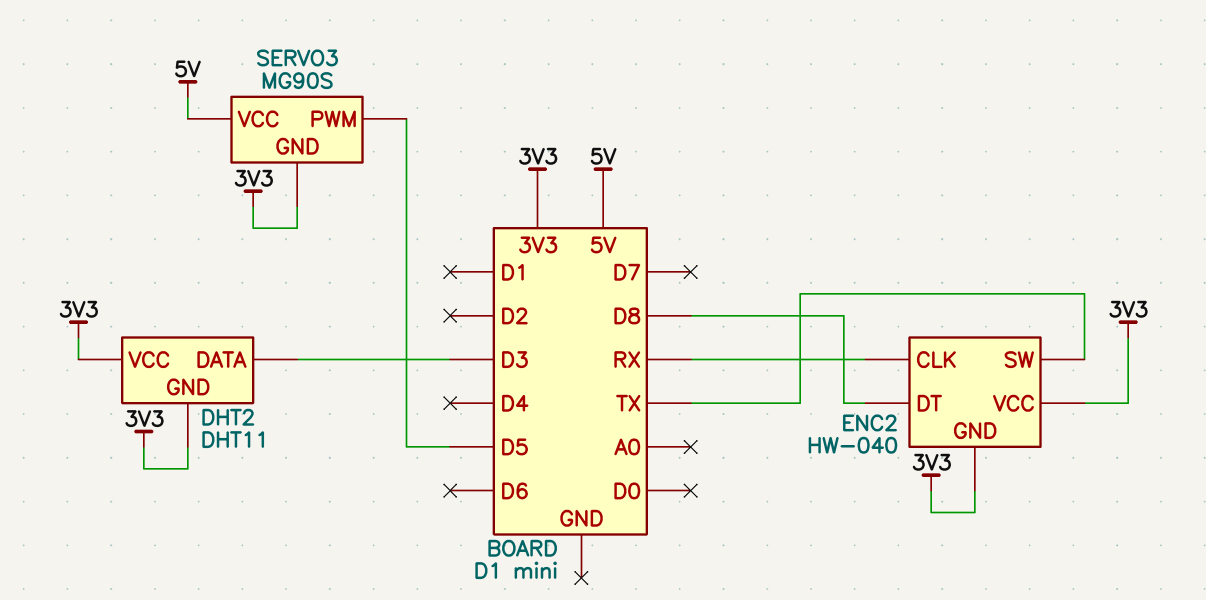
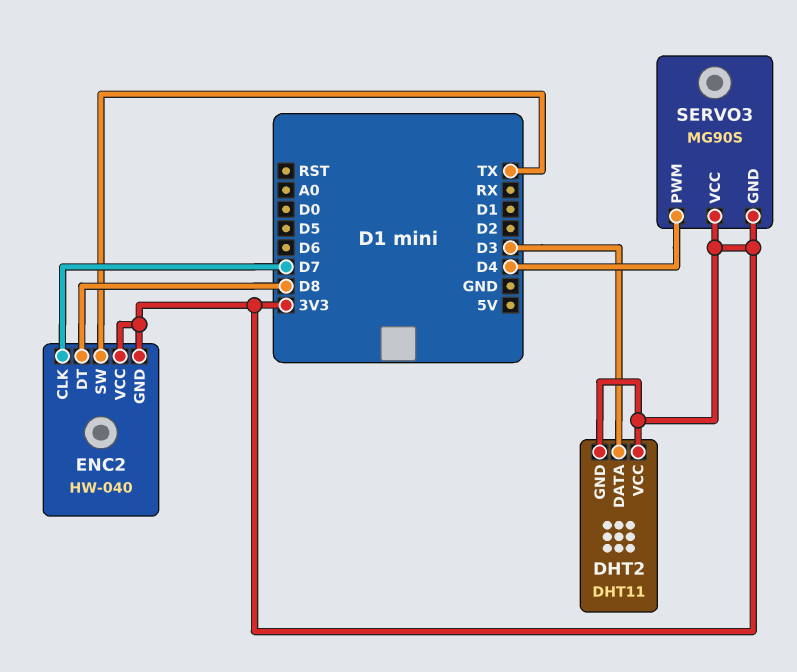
ENC2 pin CLK: RX -> D7
SERVO3 pin PWM: D5 -> D4
SERVO3 pin VCC: 5V -> 3V3

